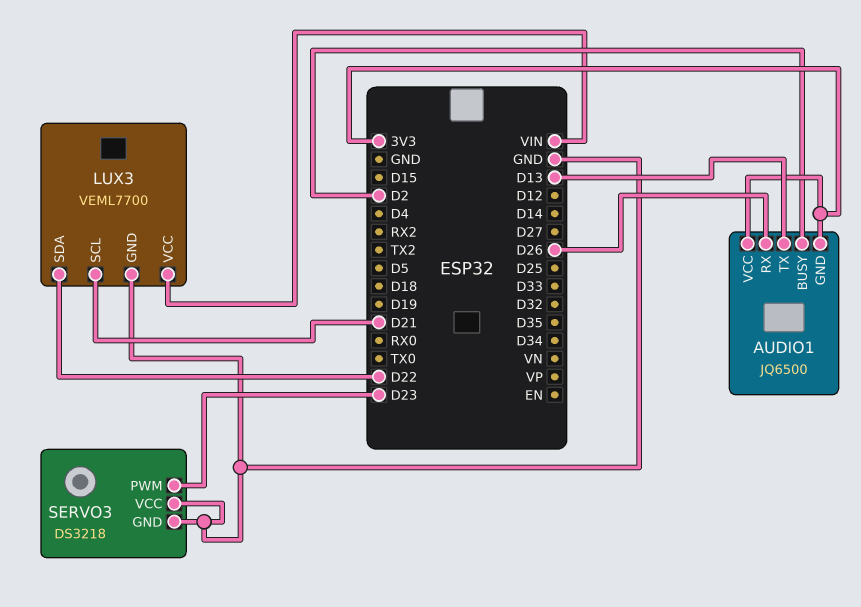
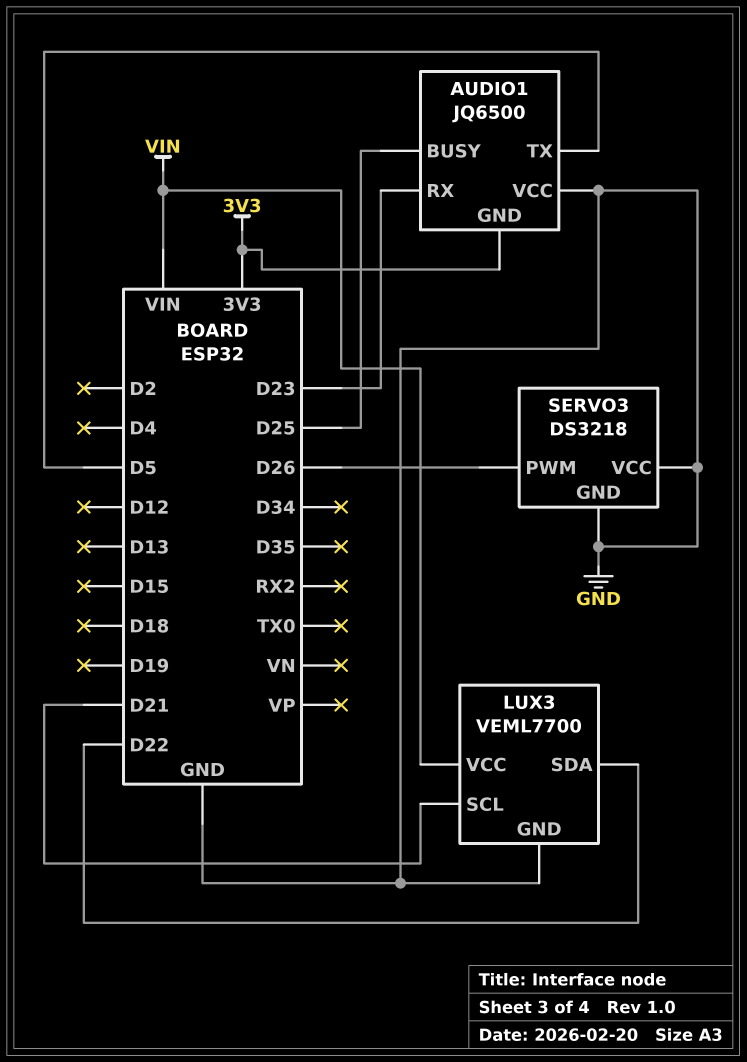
AUDIO1 pin BUSY: D2 -> D25
AUDIO1 pin RX: D26 -> D23
AUDIO1 pin TX: D13 -> D5
AUDIO1 pin VCC: 3V3 -> GND
SERVO3 pin PWM: D23 -> D26

